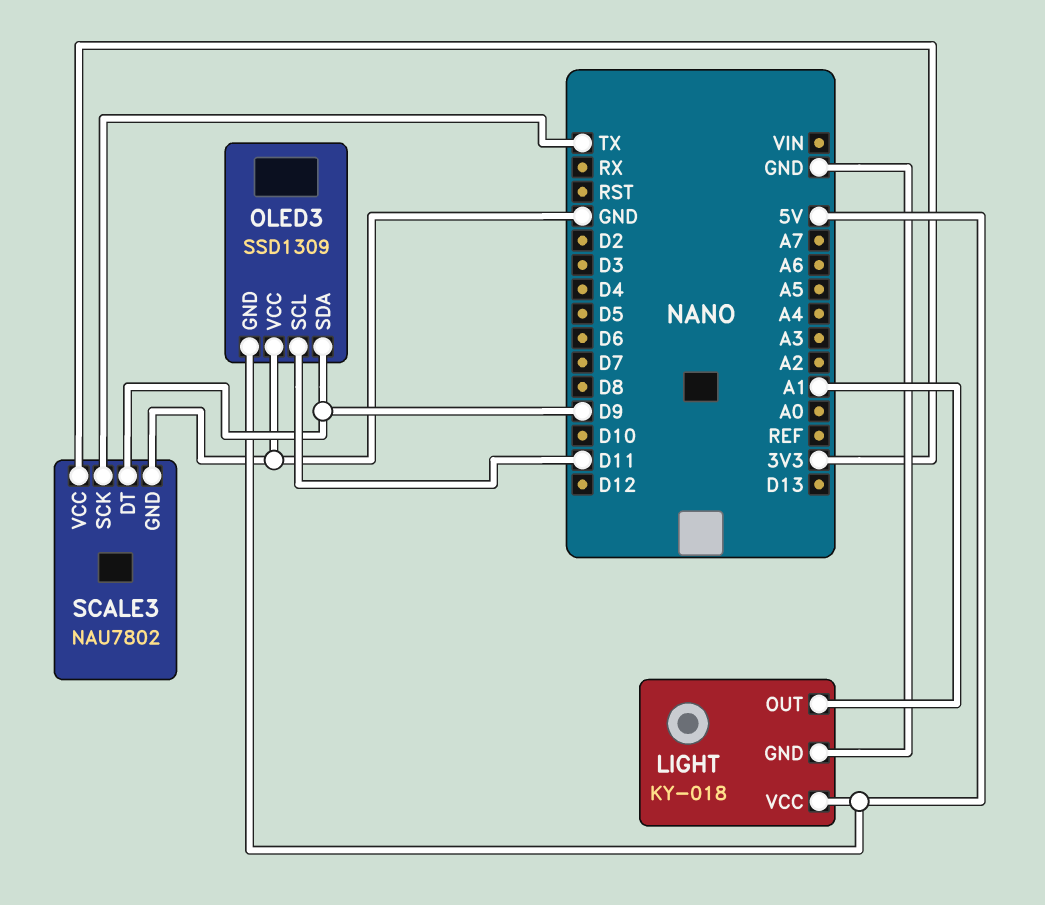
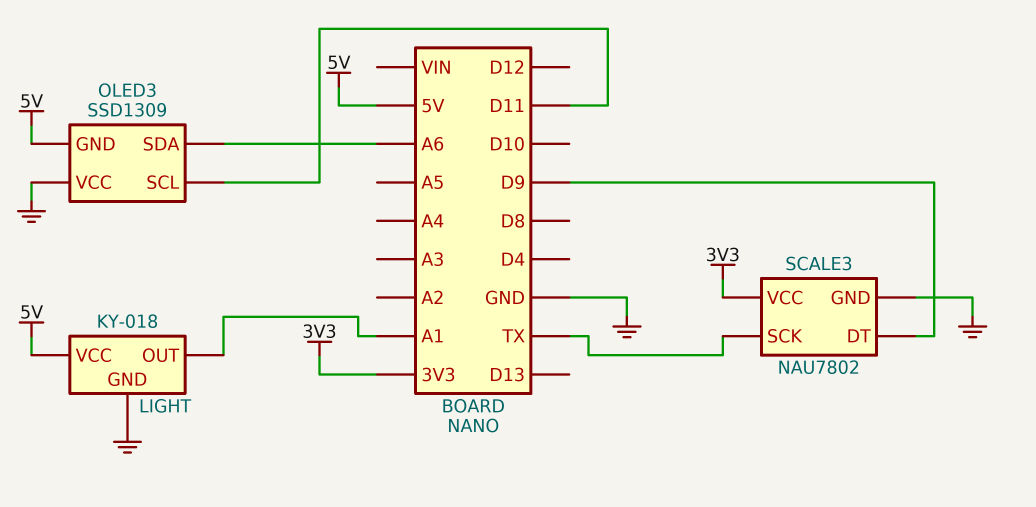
OLED3 pin SDA: D9 -> A6

